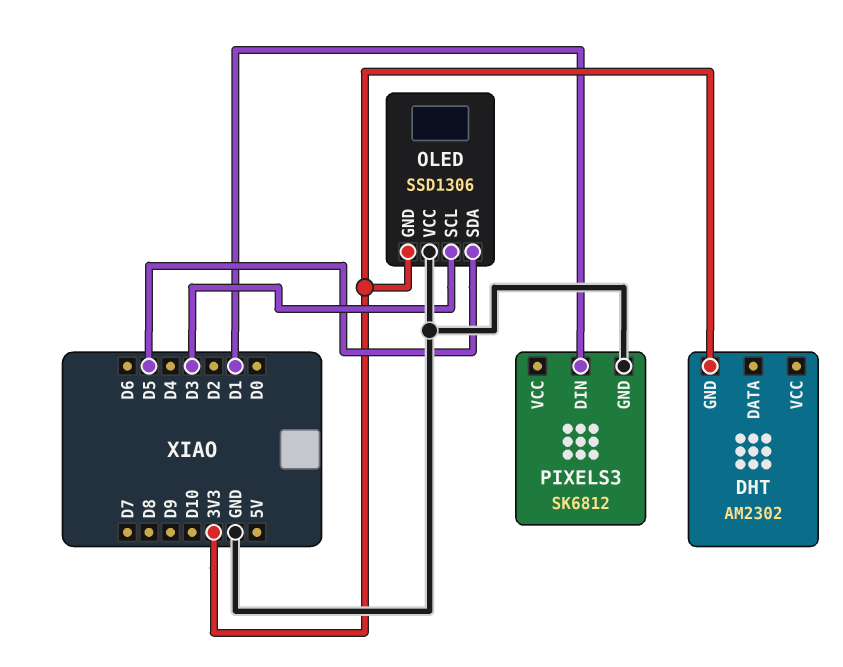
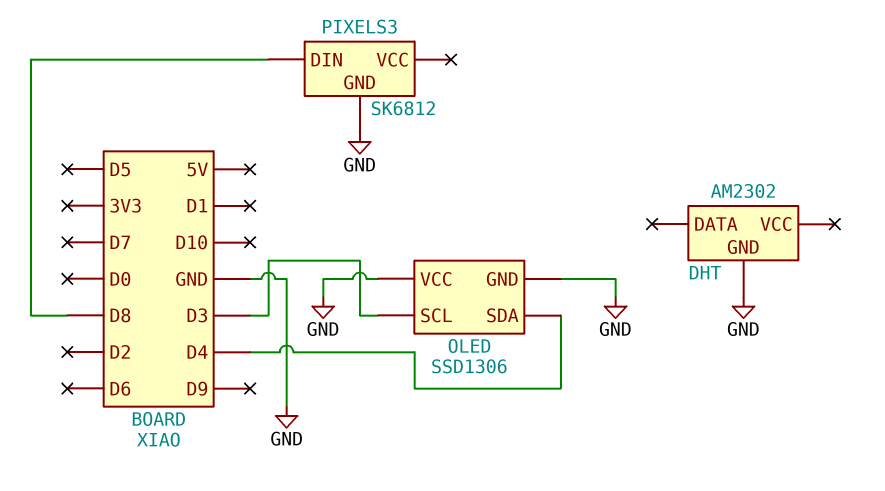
DHT pin GND: 3V3 -> GND
OLED pin GND: 3V3 -> GND
OLED pin SDA: D5 -> D4
PIXELS3 pin DIN: D1 -> D8

